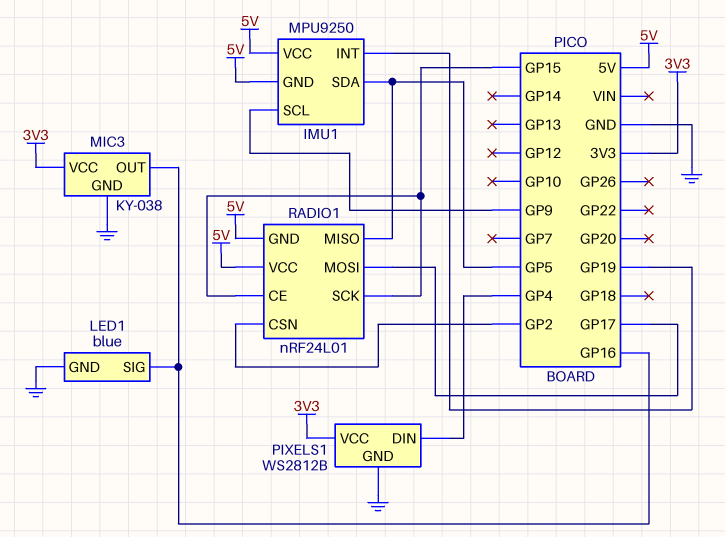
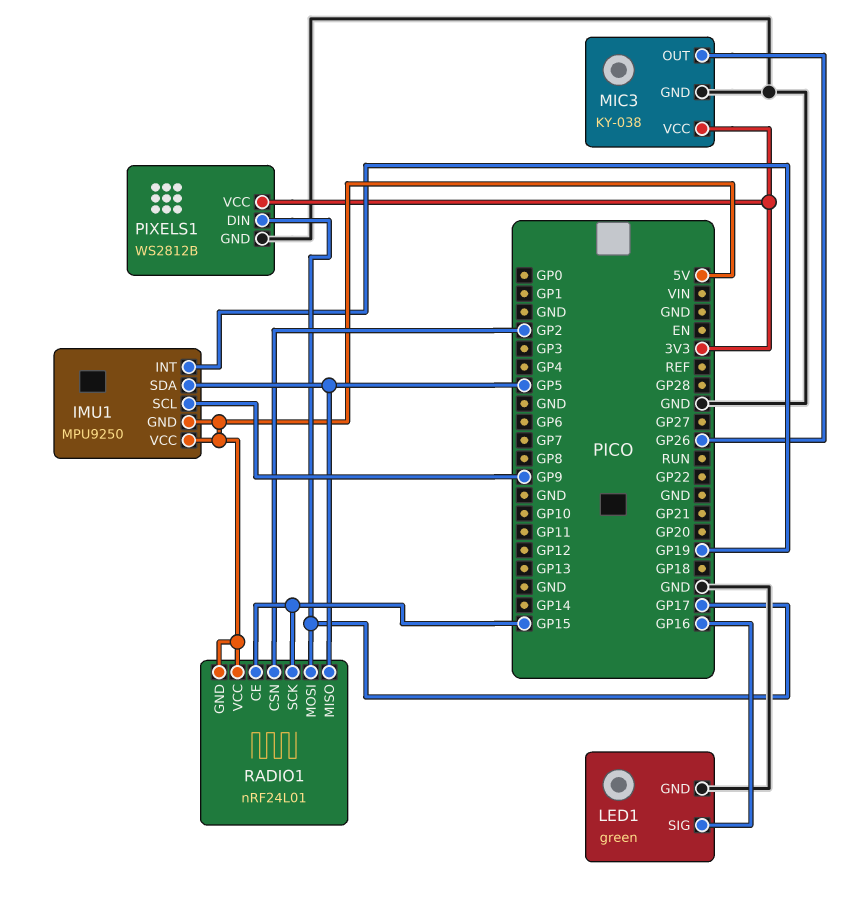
LED1: blue -> green
MIC3 pin OUT: GP16 -> GP26
PIXELS1 pin DIN: GP4 -> GP17

